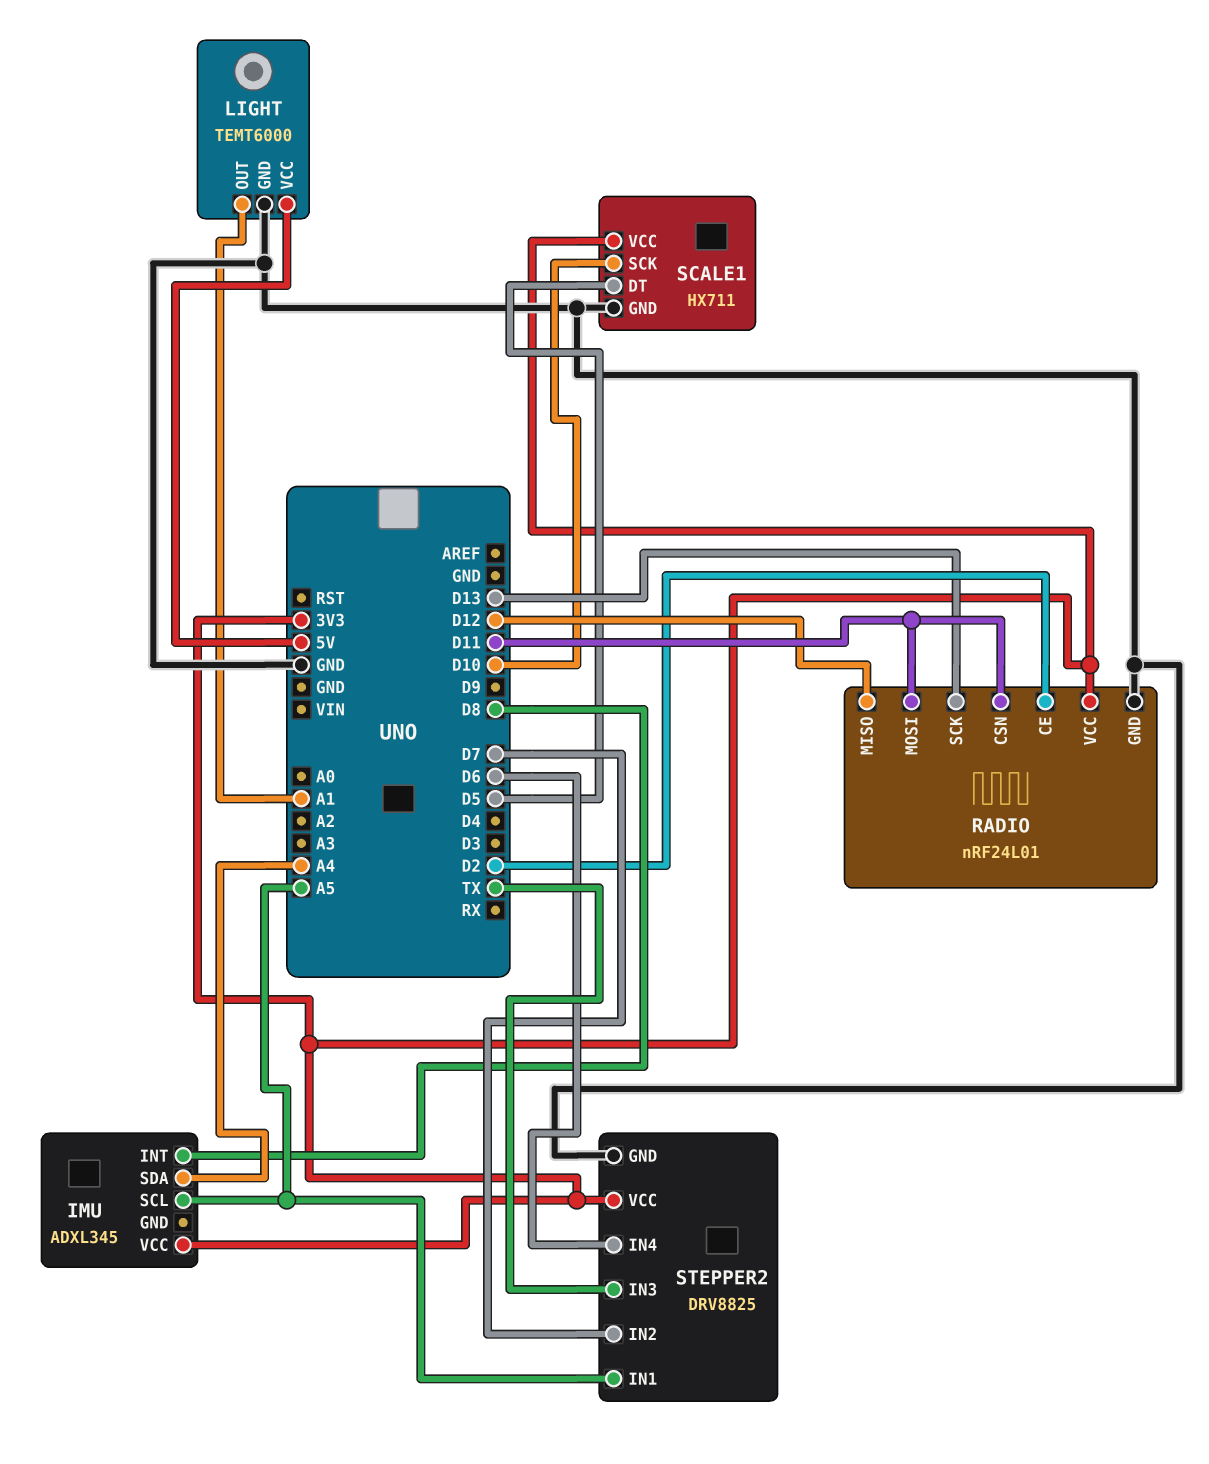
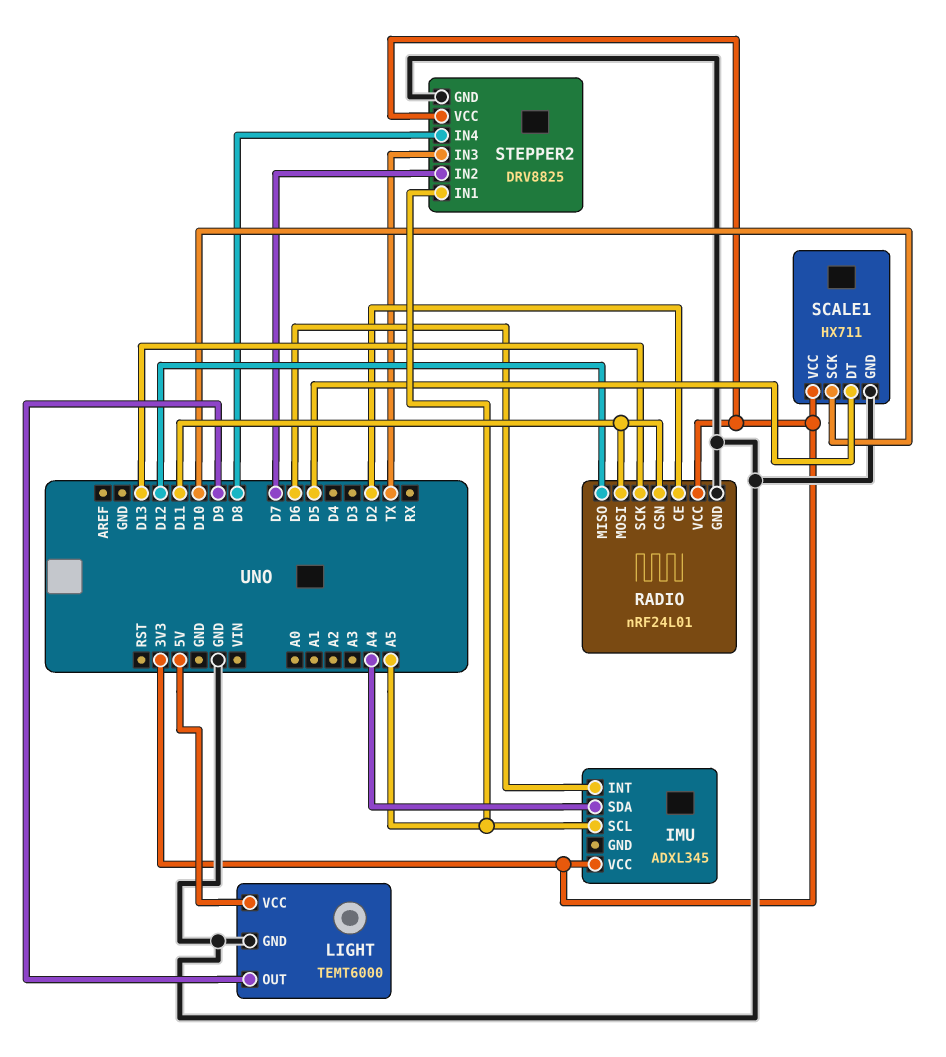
IMU pin INT: D8 -> D6
LIGHT pin OUT: A1 -> D9
STEPPER2 pin IN4: D6 -> D8

